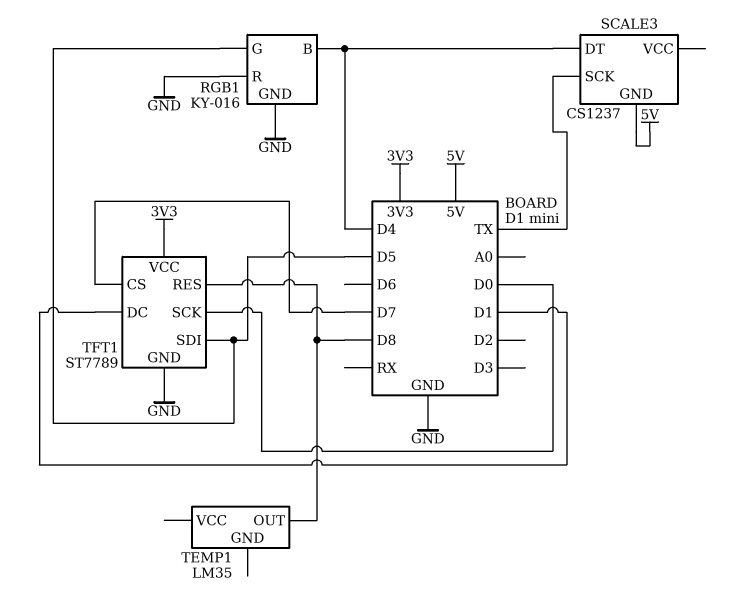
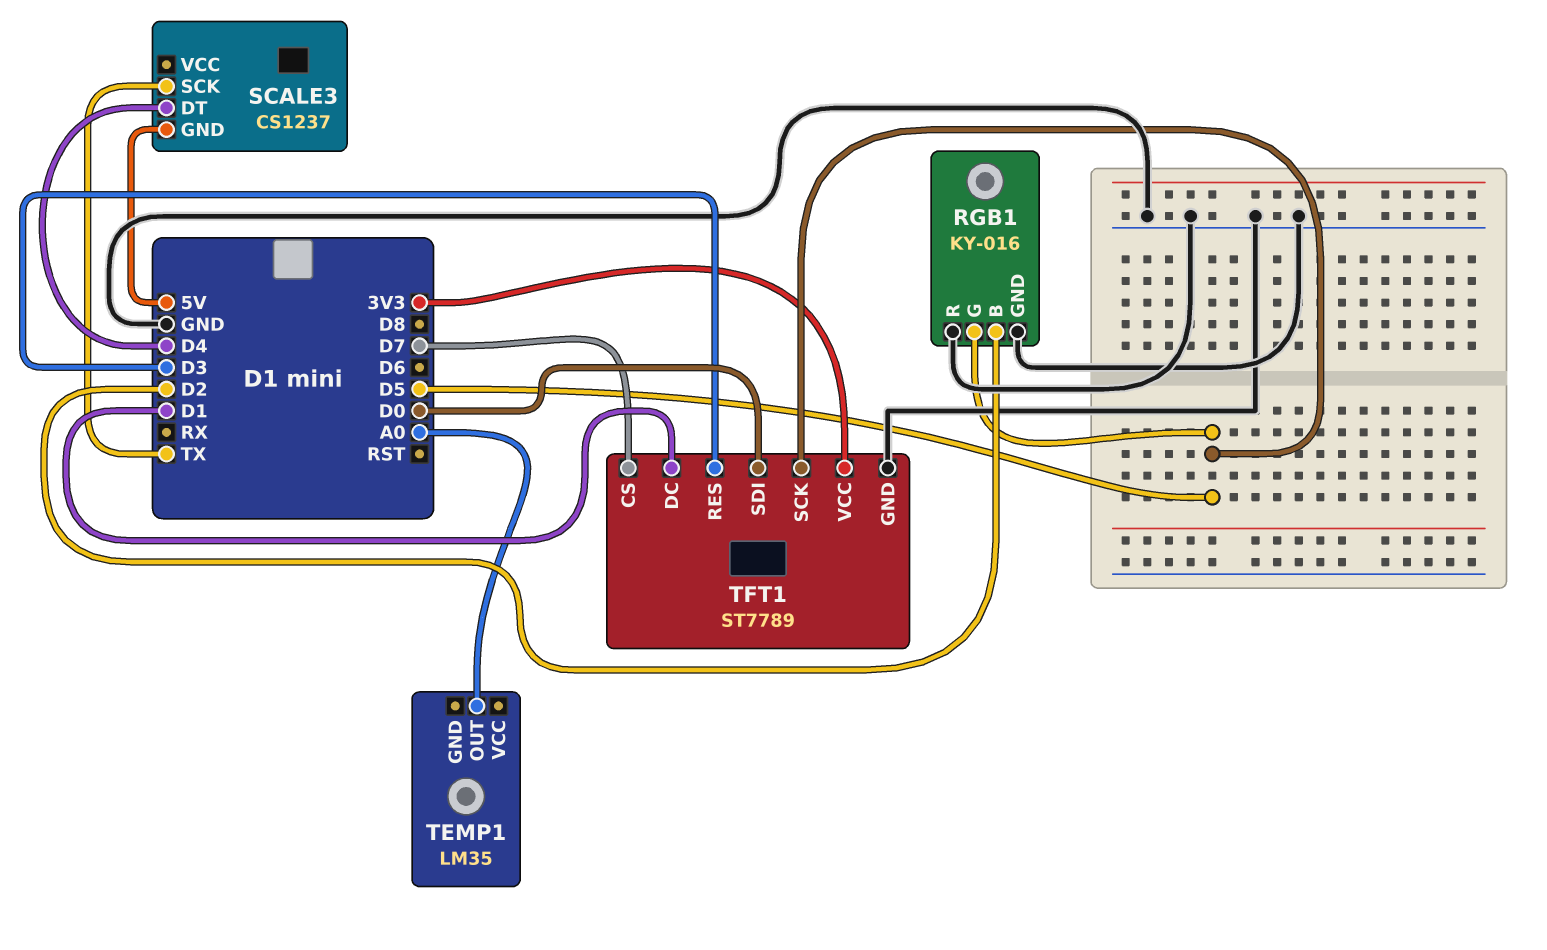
RGB1 pin B: D4 -> D2
TEMP1 pin OUT: D8 -> A0
TFT1 pin RES: D8 -> D3
TFT1 pin SCK: D0 -> D5
TFT1 pin SDI: D5 -> D0

